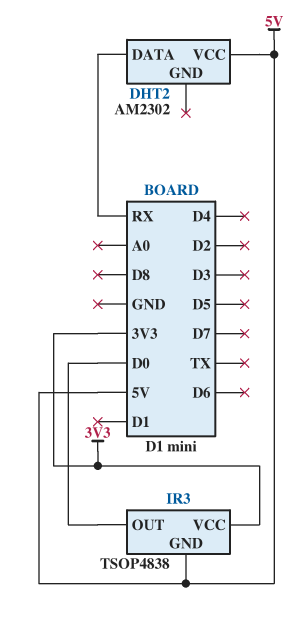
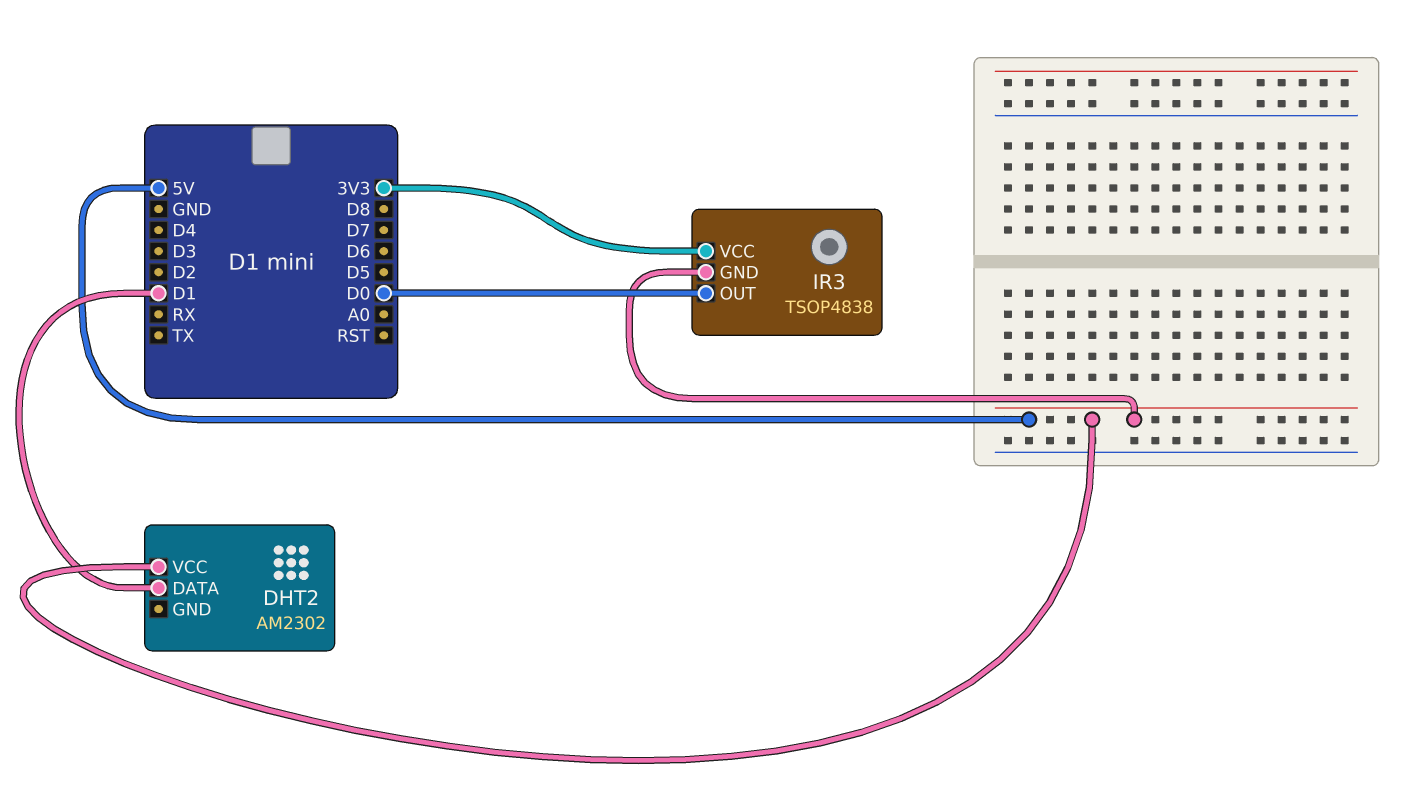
DHT2 pin DATA: RX -> D1

